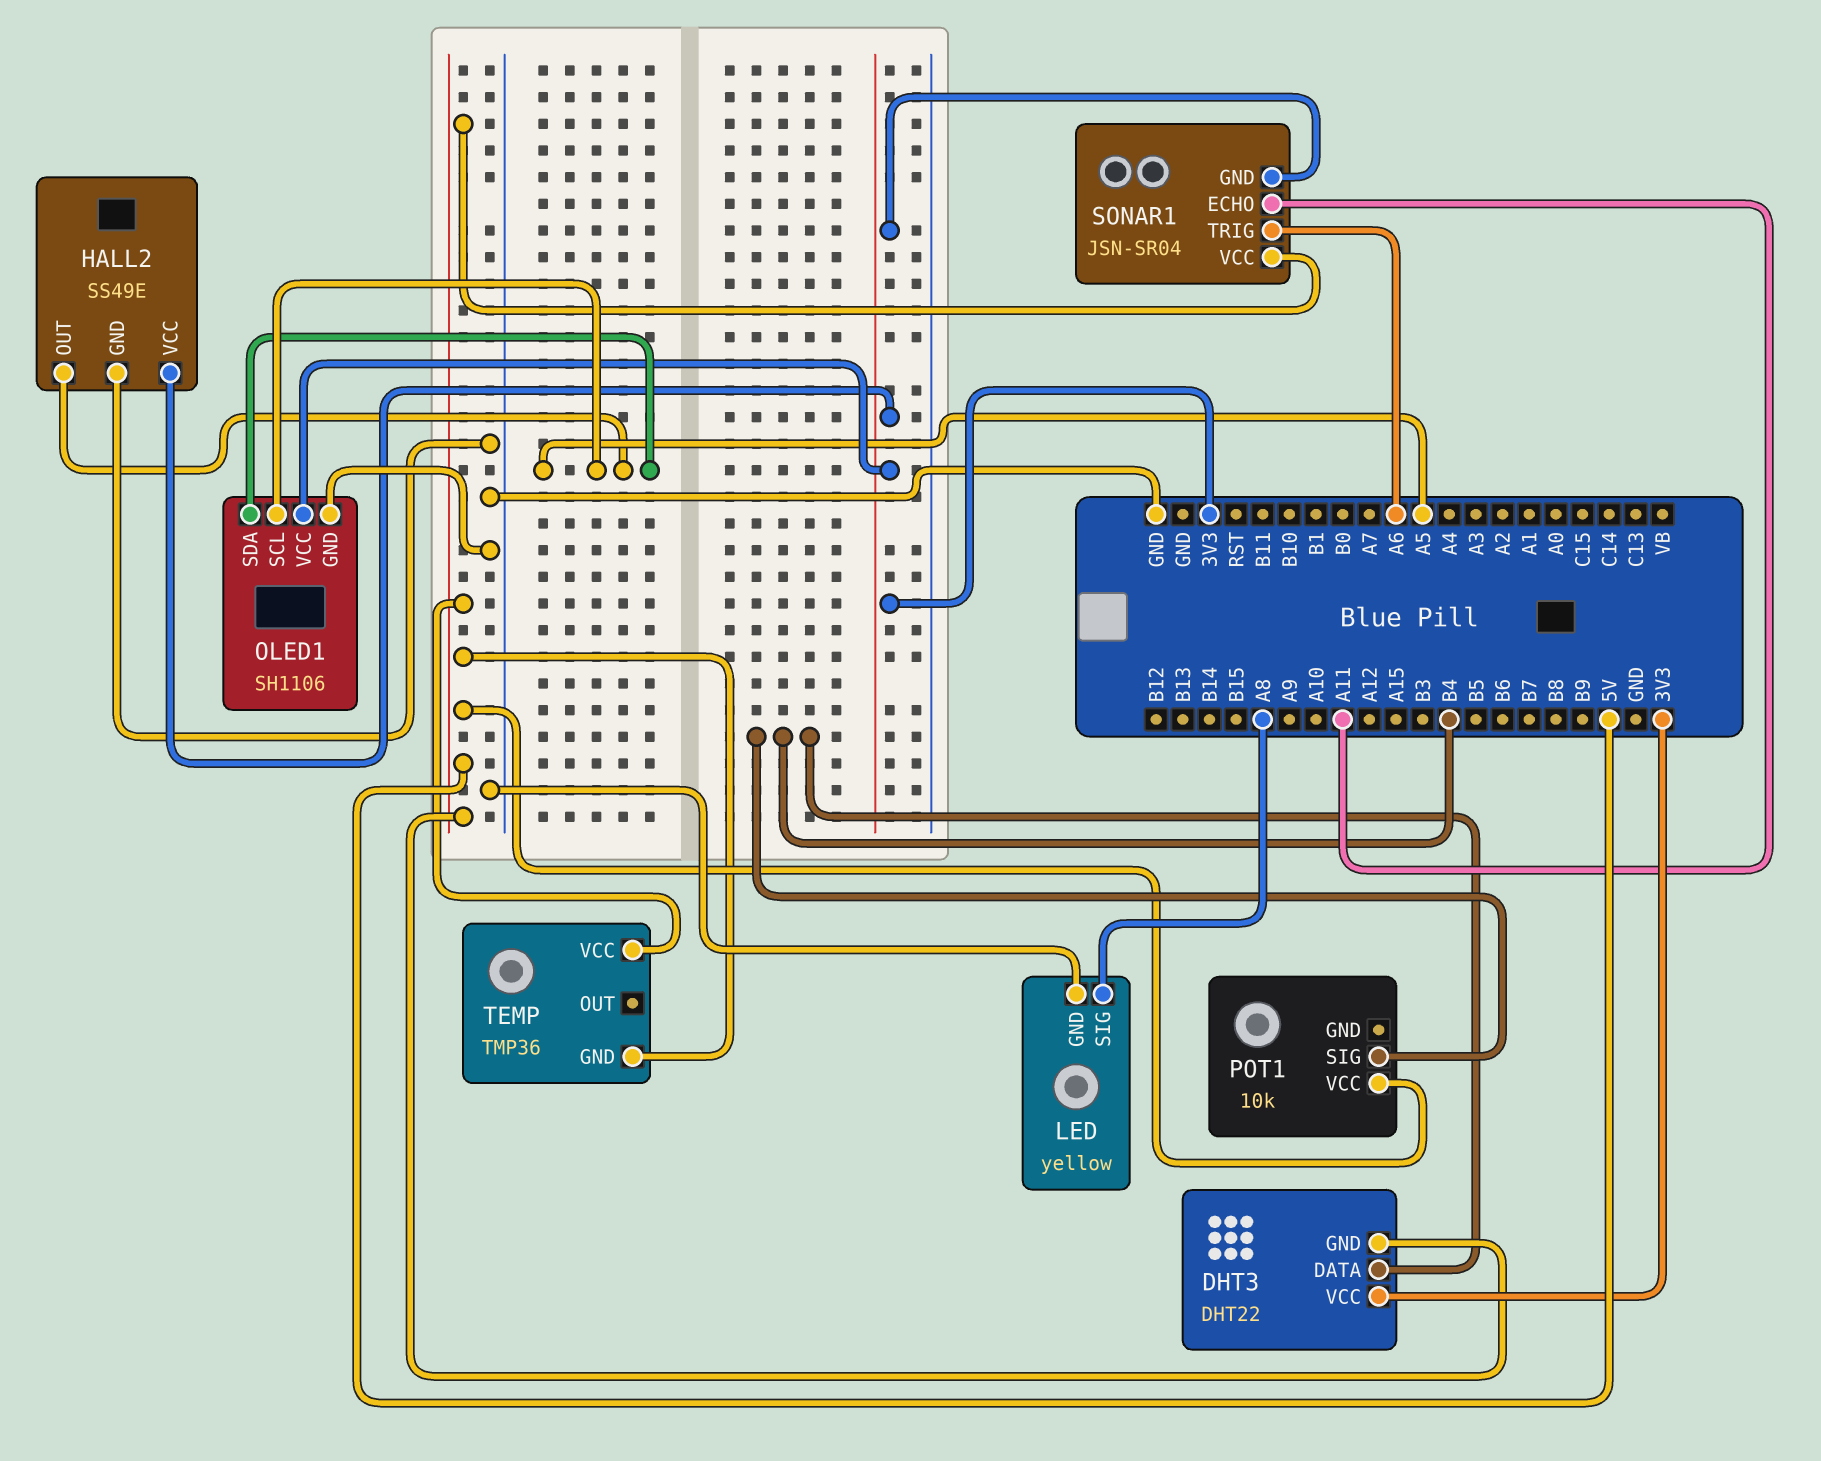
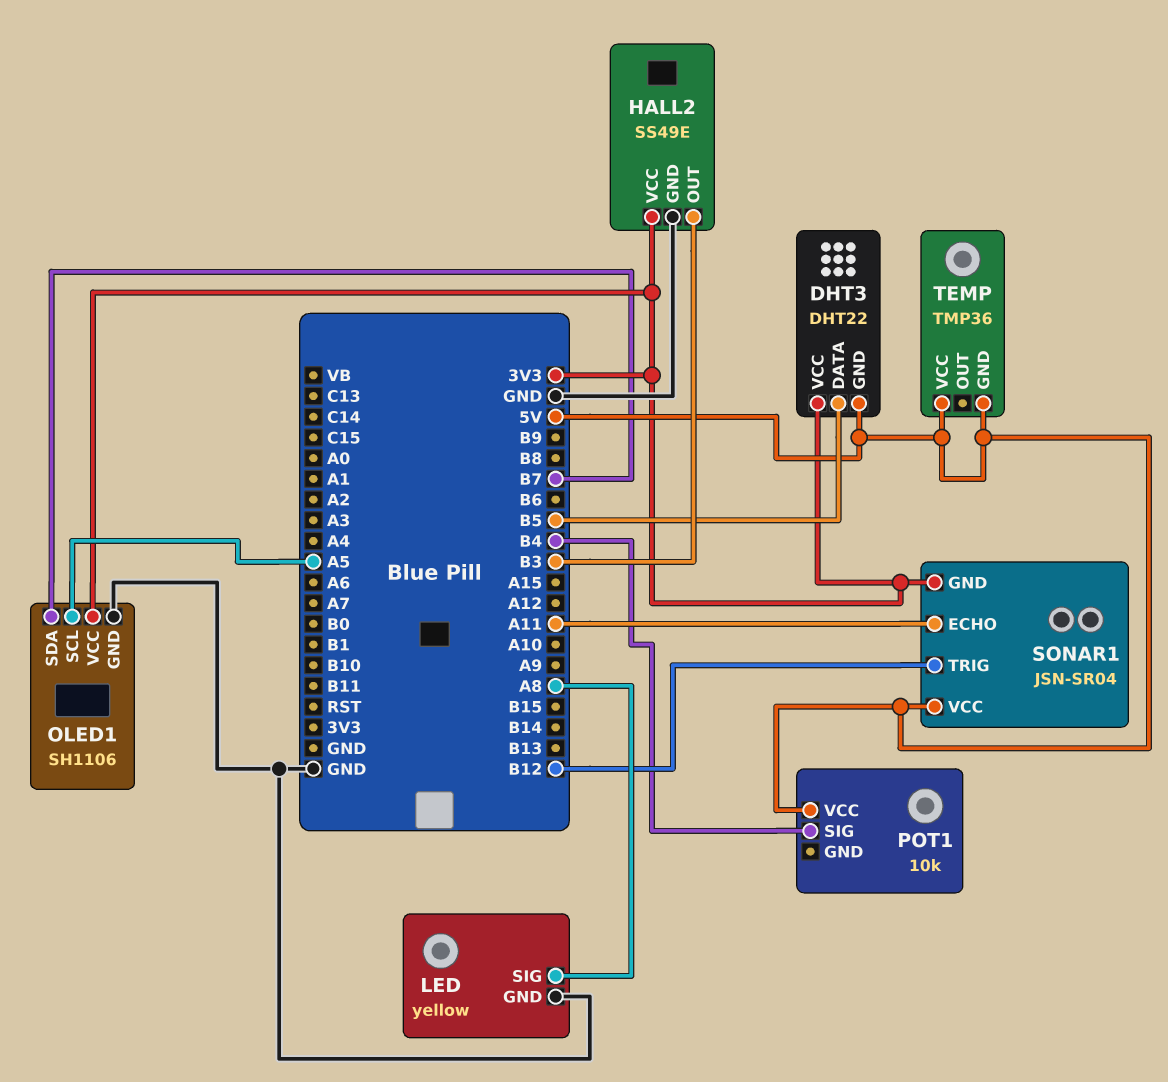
DHT3 pin DATA: B4 -> B5
HALL2 pin OUT: A5 -> B3
OLED1 pin SDA: A5 -> B7
SONAR1 pin TRIG: A6 -> B12

